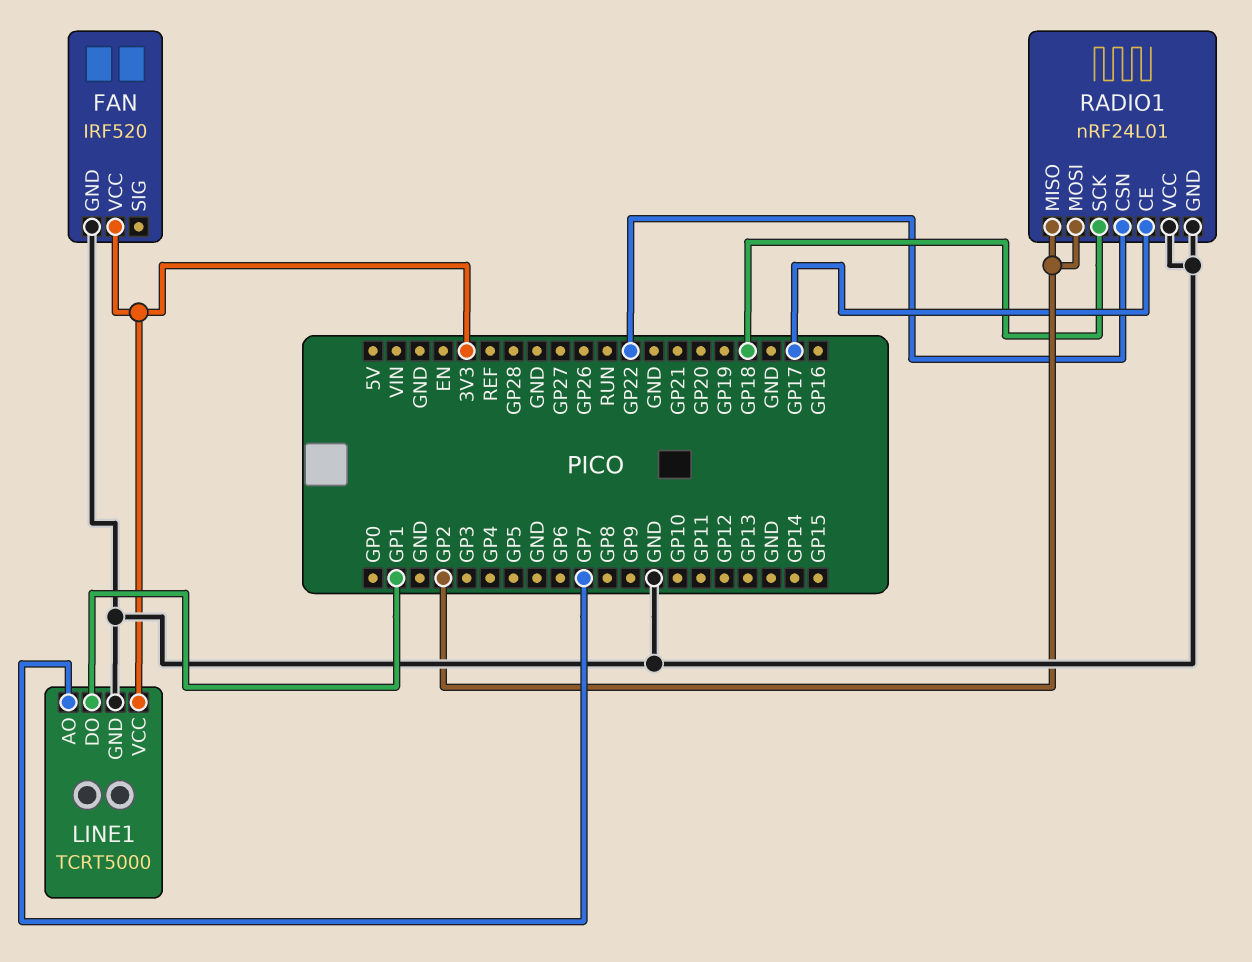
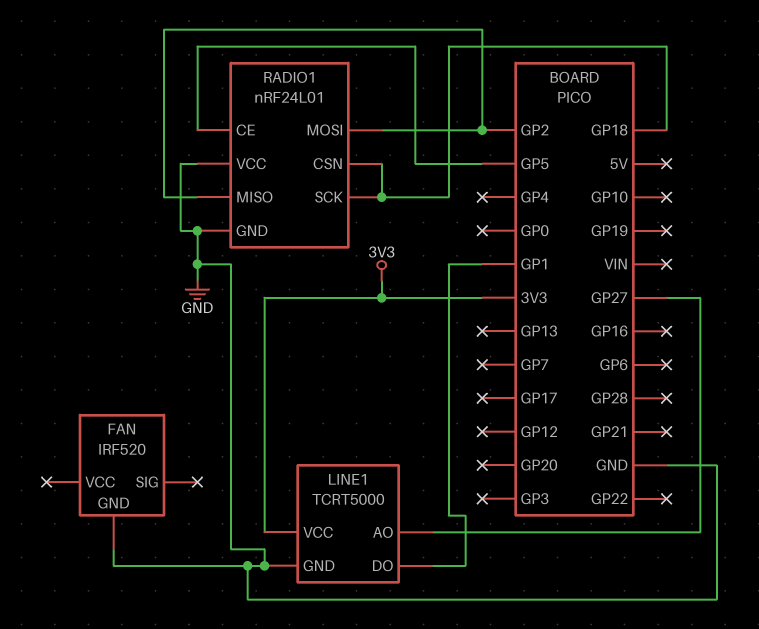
FAN pin VCC: 3V3 -> none
LINE1 pin AO: GP7 -> GP27
RADIO1 pin CE: GP17 -> GP5
RADIO1 pin CSN: GP22 -> GP18

